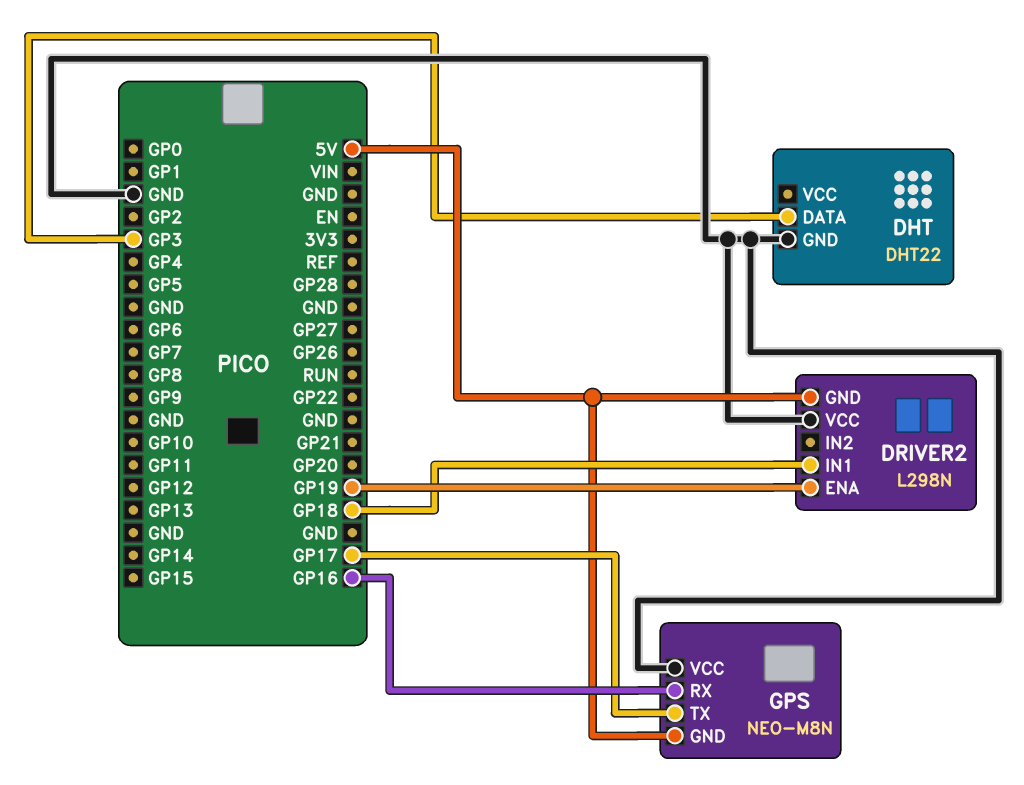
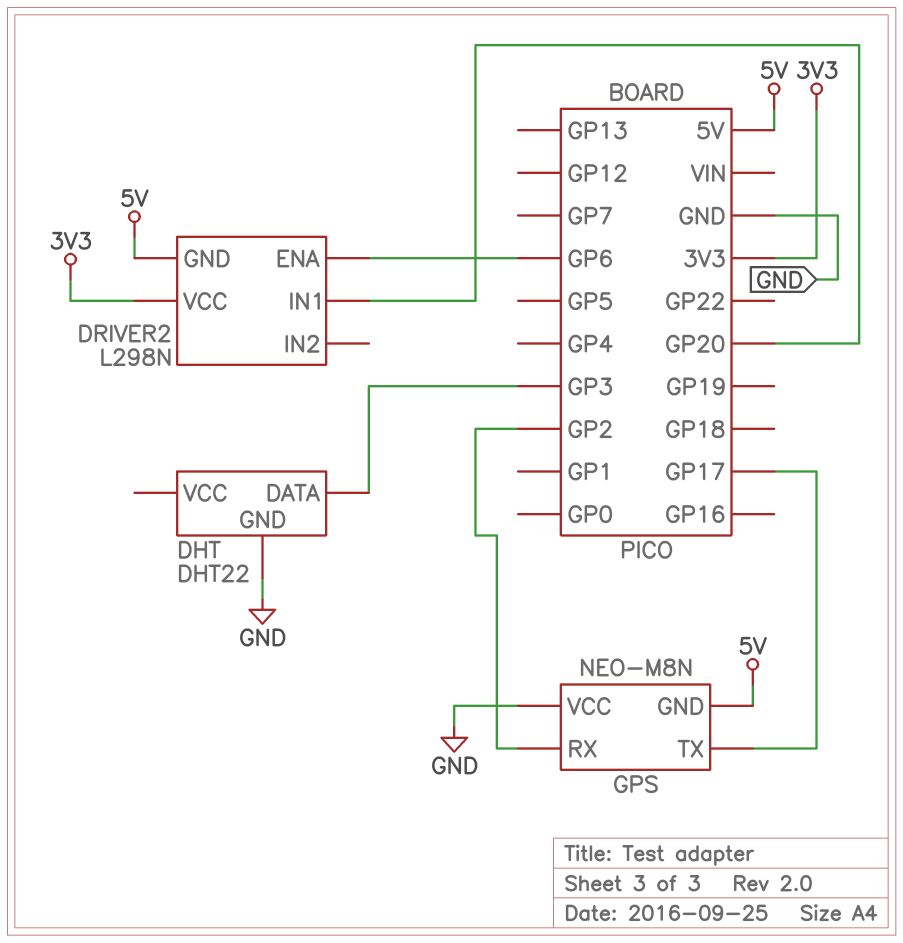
DRIVER2 pin ENA: GP19 -> GP6
DRIVER2 pin IN1: GP18 -> GP20
DRIVER2 pin VCC: GND -> 3V3
GPS pin RX: GP16 -> GP2

